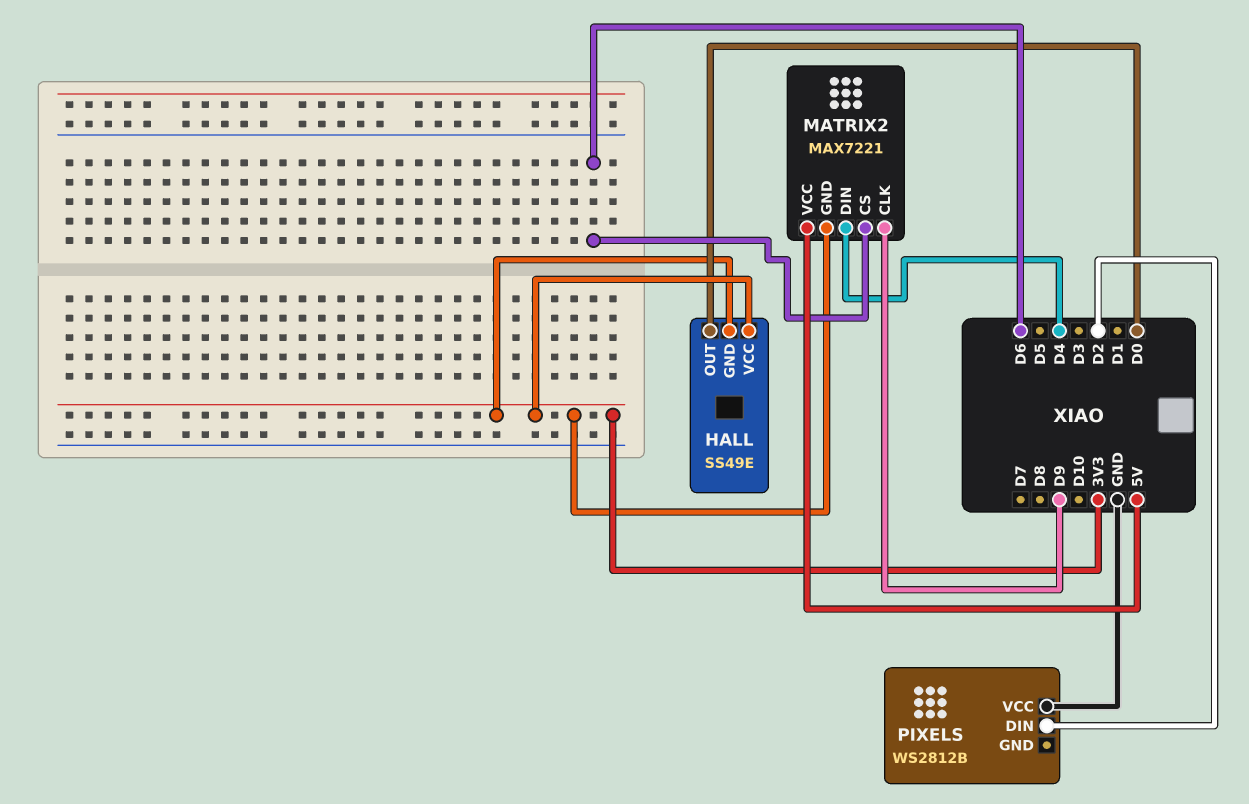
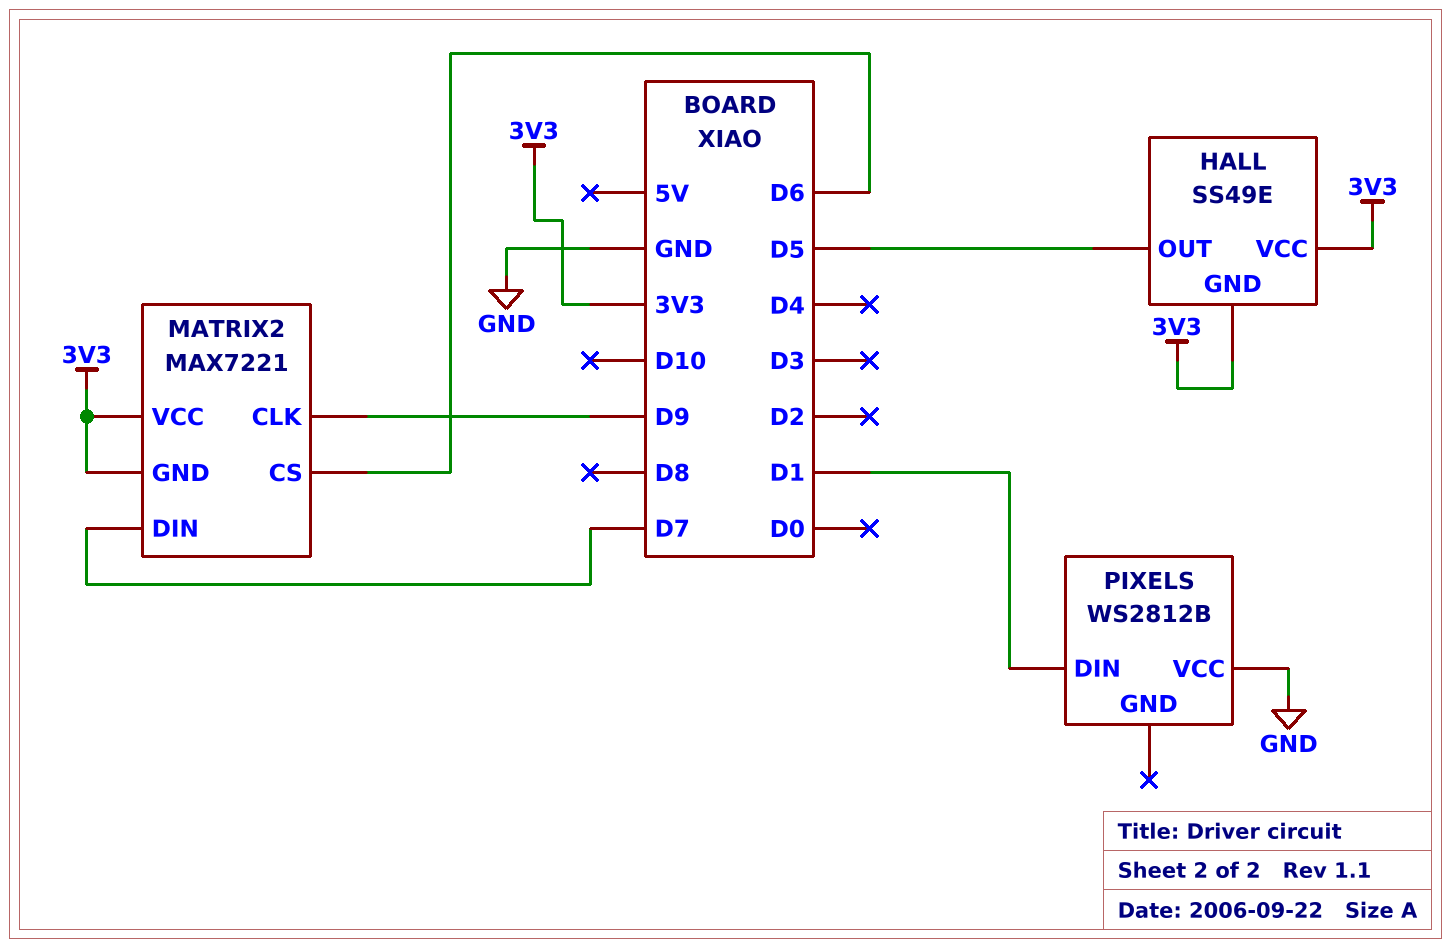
HALL pin OUT: D0 -> D5
MATRIX2 pin DIN: D4 -> D7
MATRIX2 pin VCC: 5V -> 3V3
PIXELS pin DIN: D2 -> D1

